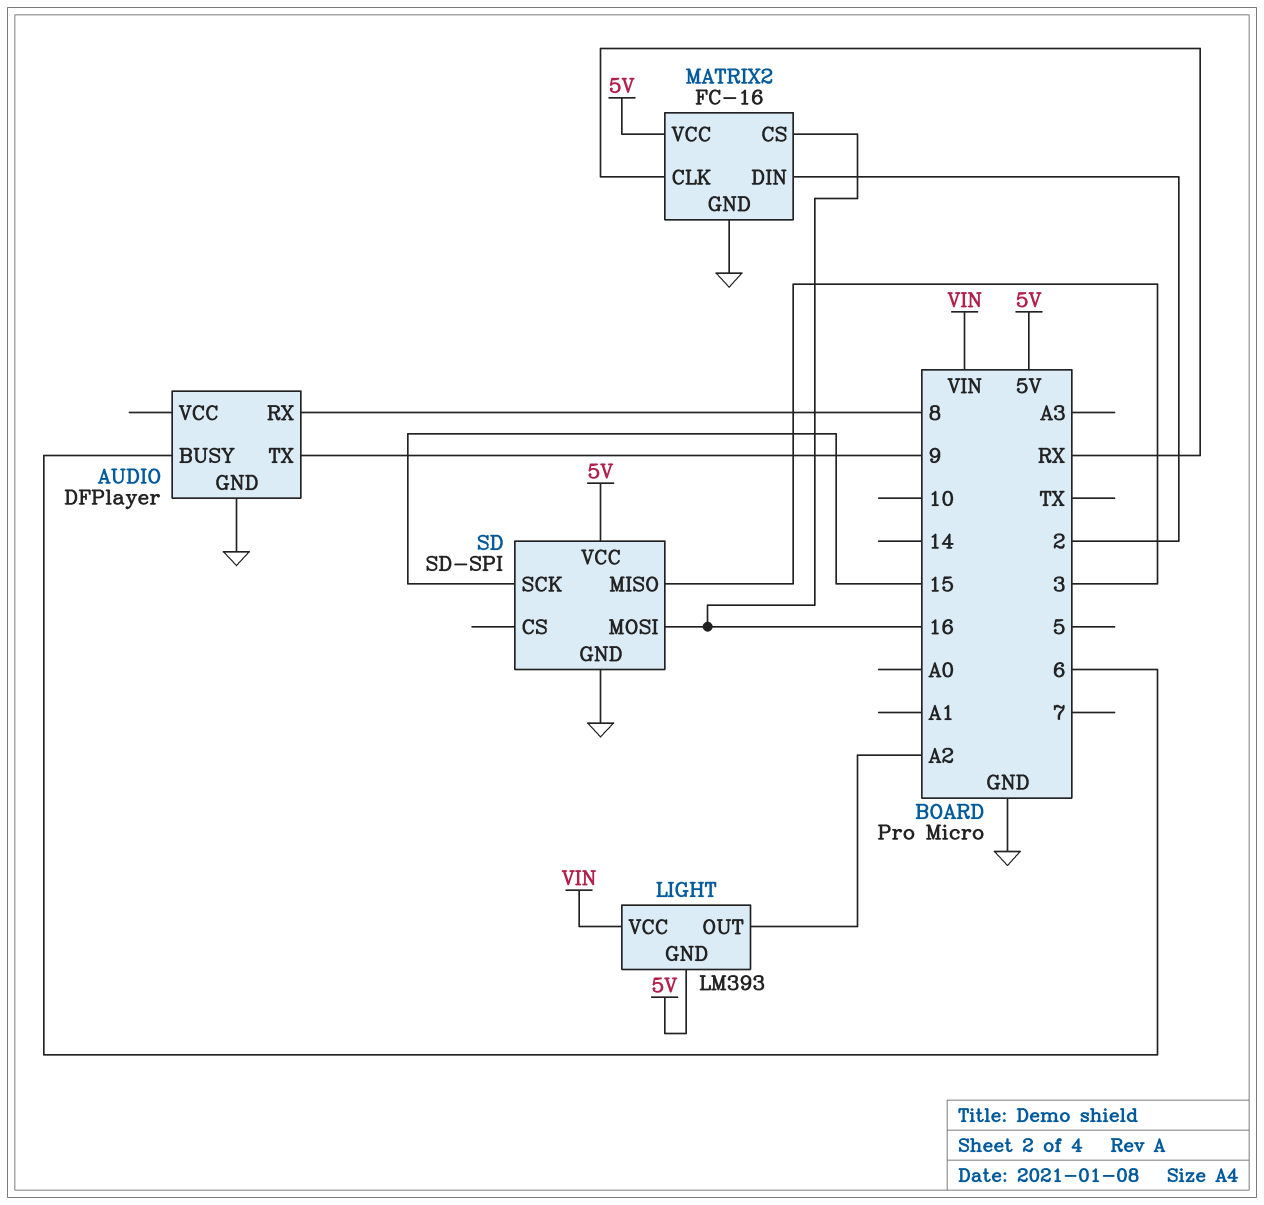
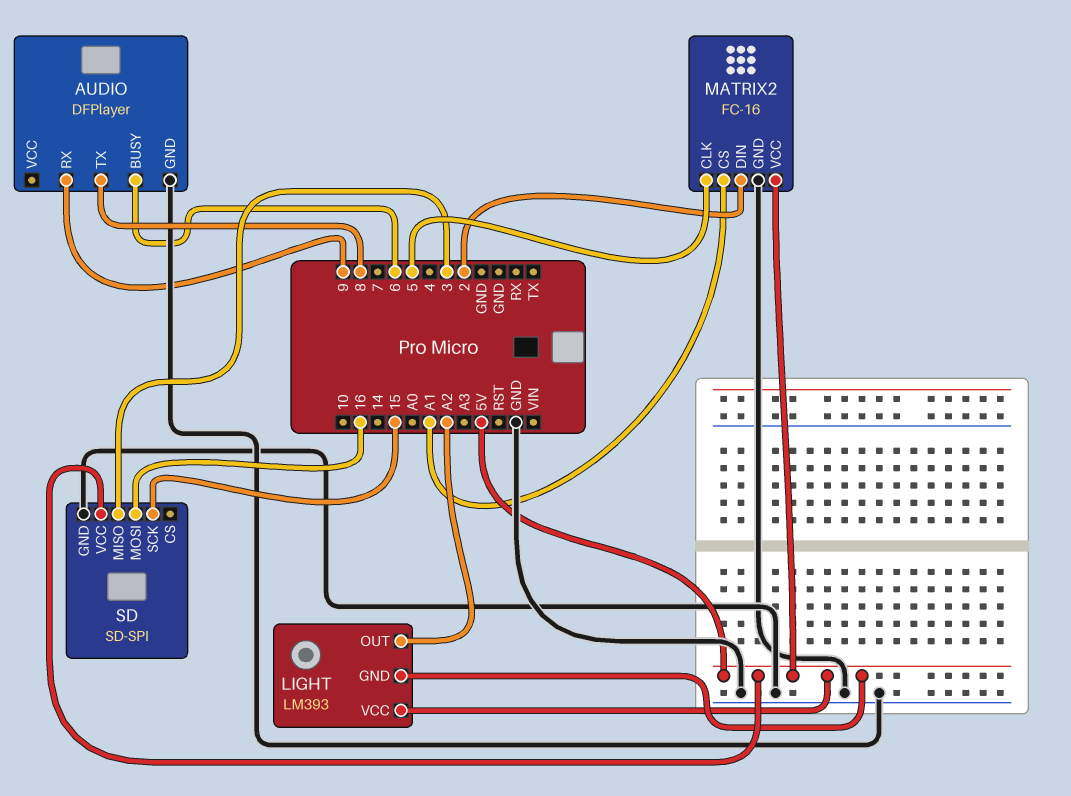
AUDIO pin RX: 8 -> 9
AUDIO pin TX: 9 -> 8
LIGHT pin VCC: VIN -> 5V
MATRIX2 pin CLK: RX -> 5
MATRIX2 pin CS: 16 -> A1

